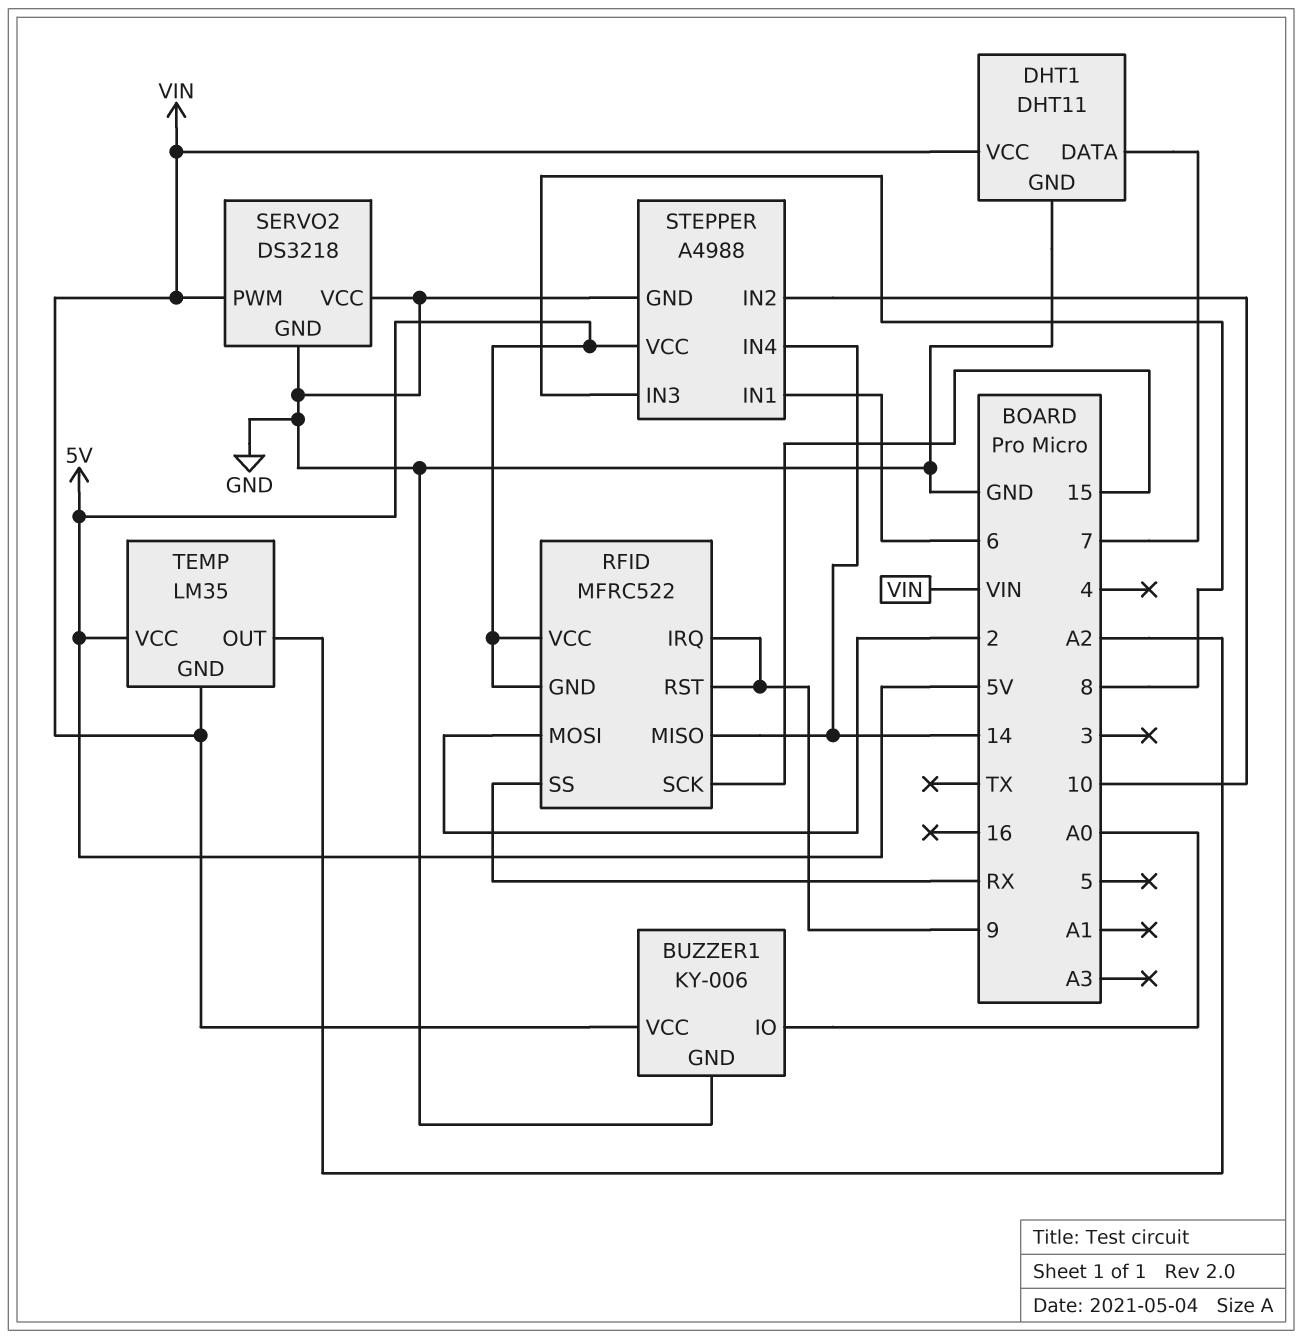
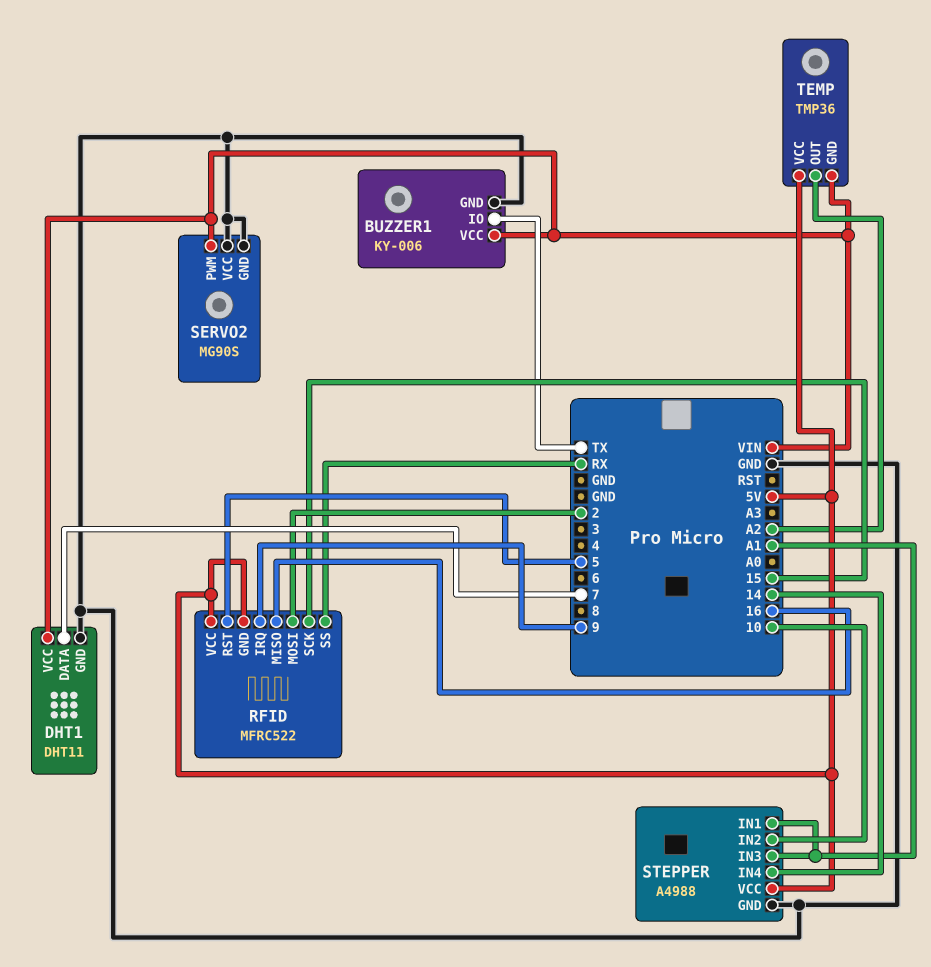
BUZZER1 pin IO: A0 -> TX
RFID pin MISO: 14 -> 16
RFID pin RST: 9 -> 5
SERVO2: DS3218 -> MG90S
STEPPER pin IN1: 6 -> A1
STEPPER pin IN3: 8 -> A1
TEMP: LM35 -> TMP36

